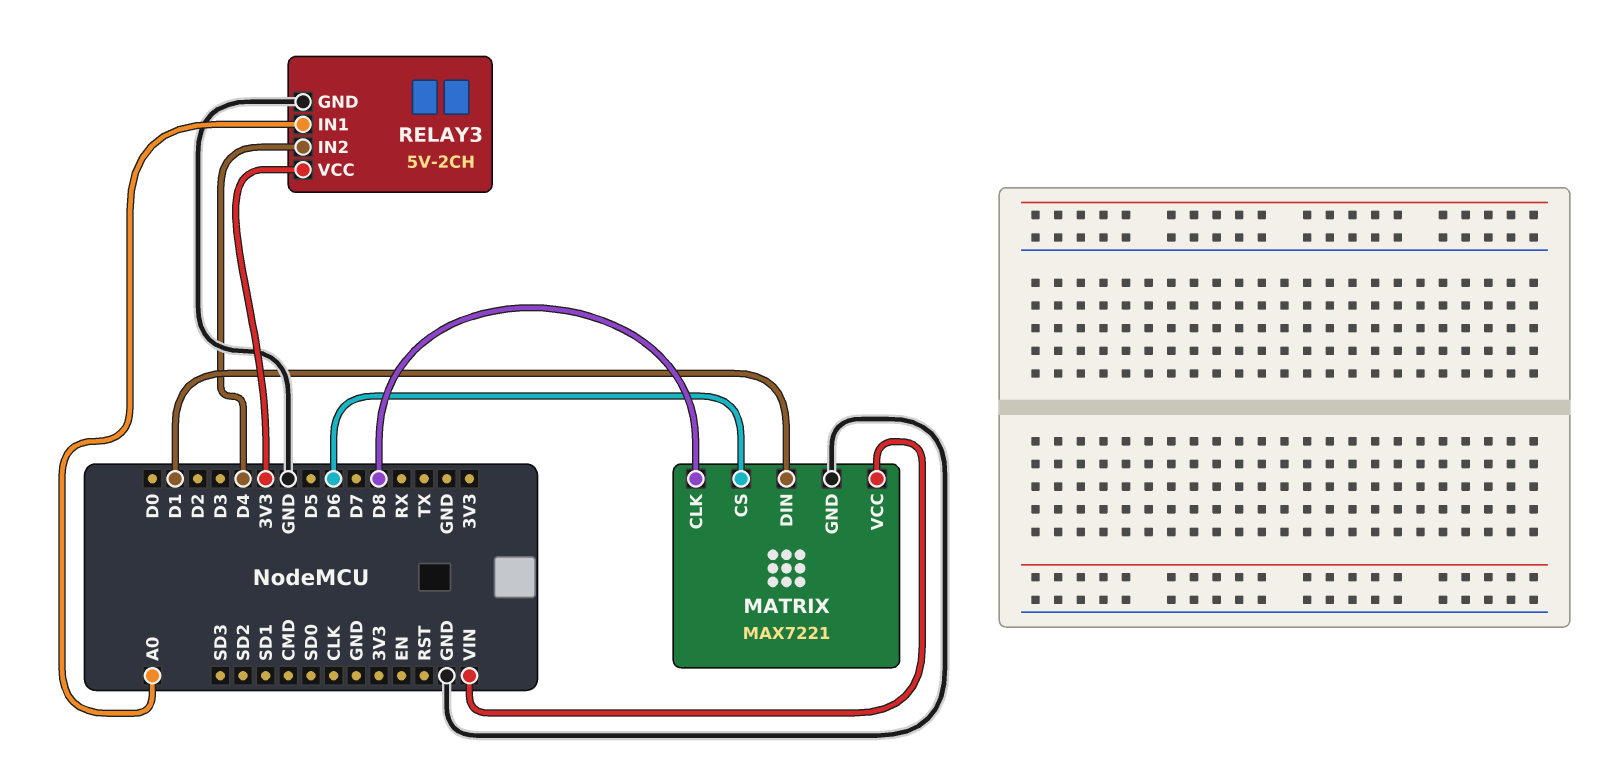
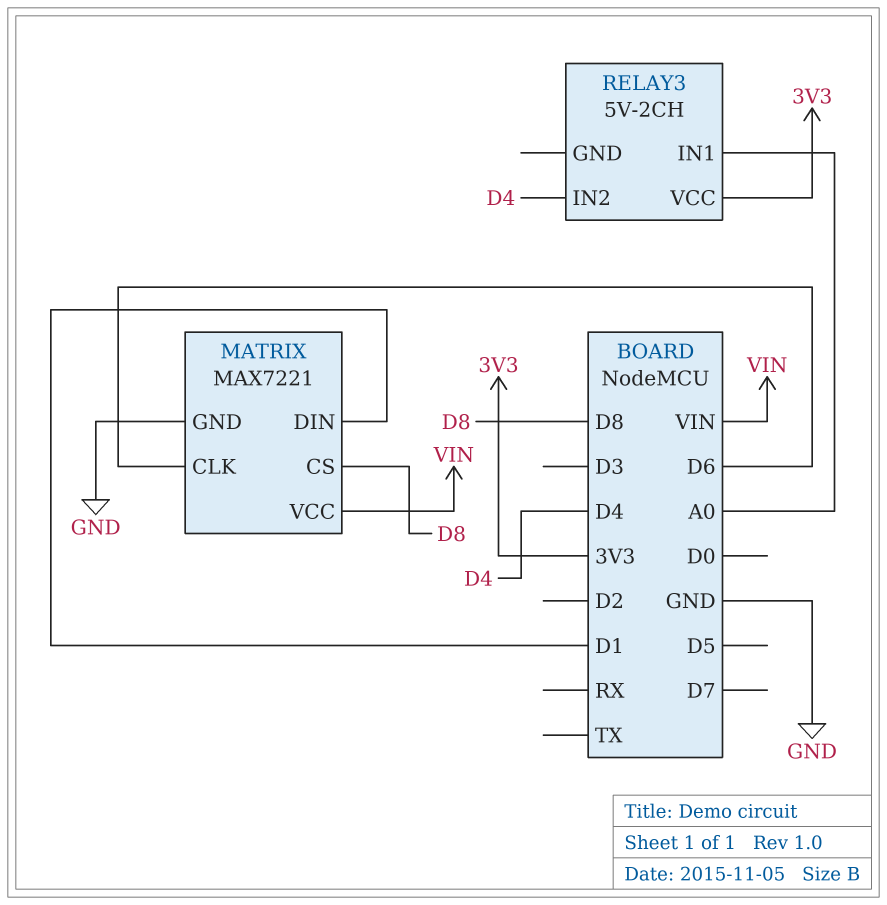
MATRIX pin CLK: D8 -> D6
MATRIX pin CS: D6 -> D8
RELAY3 pin GND: GND -> none

